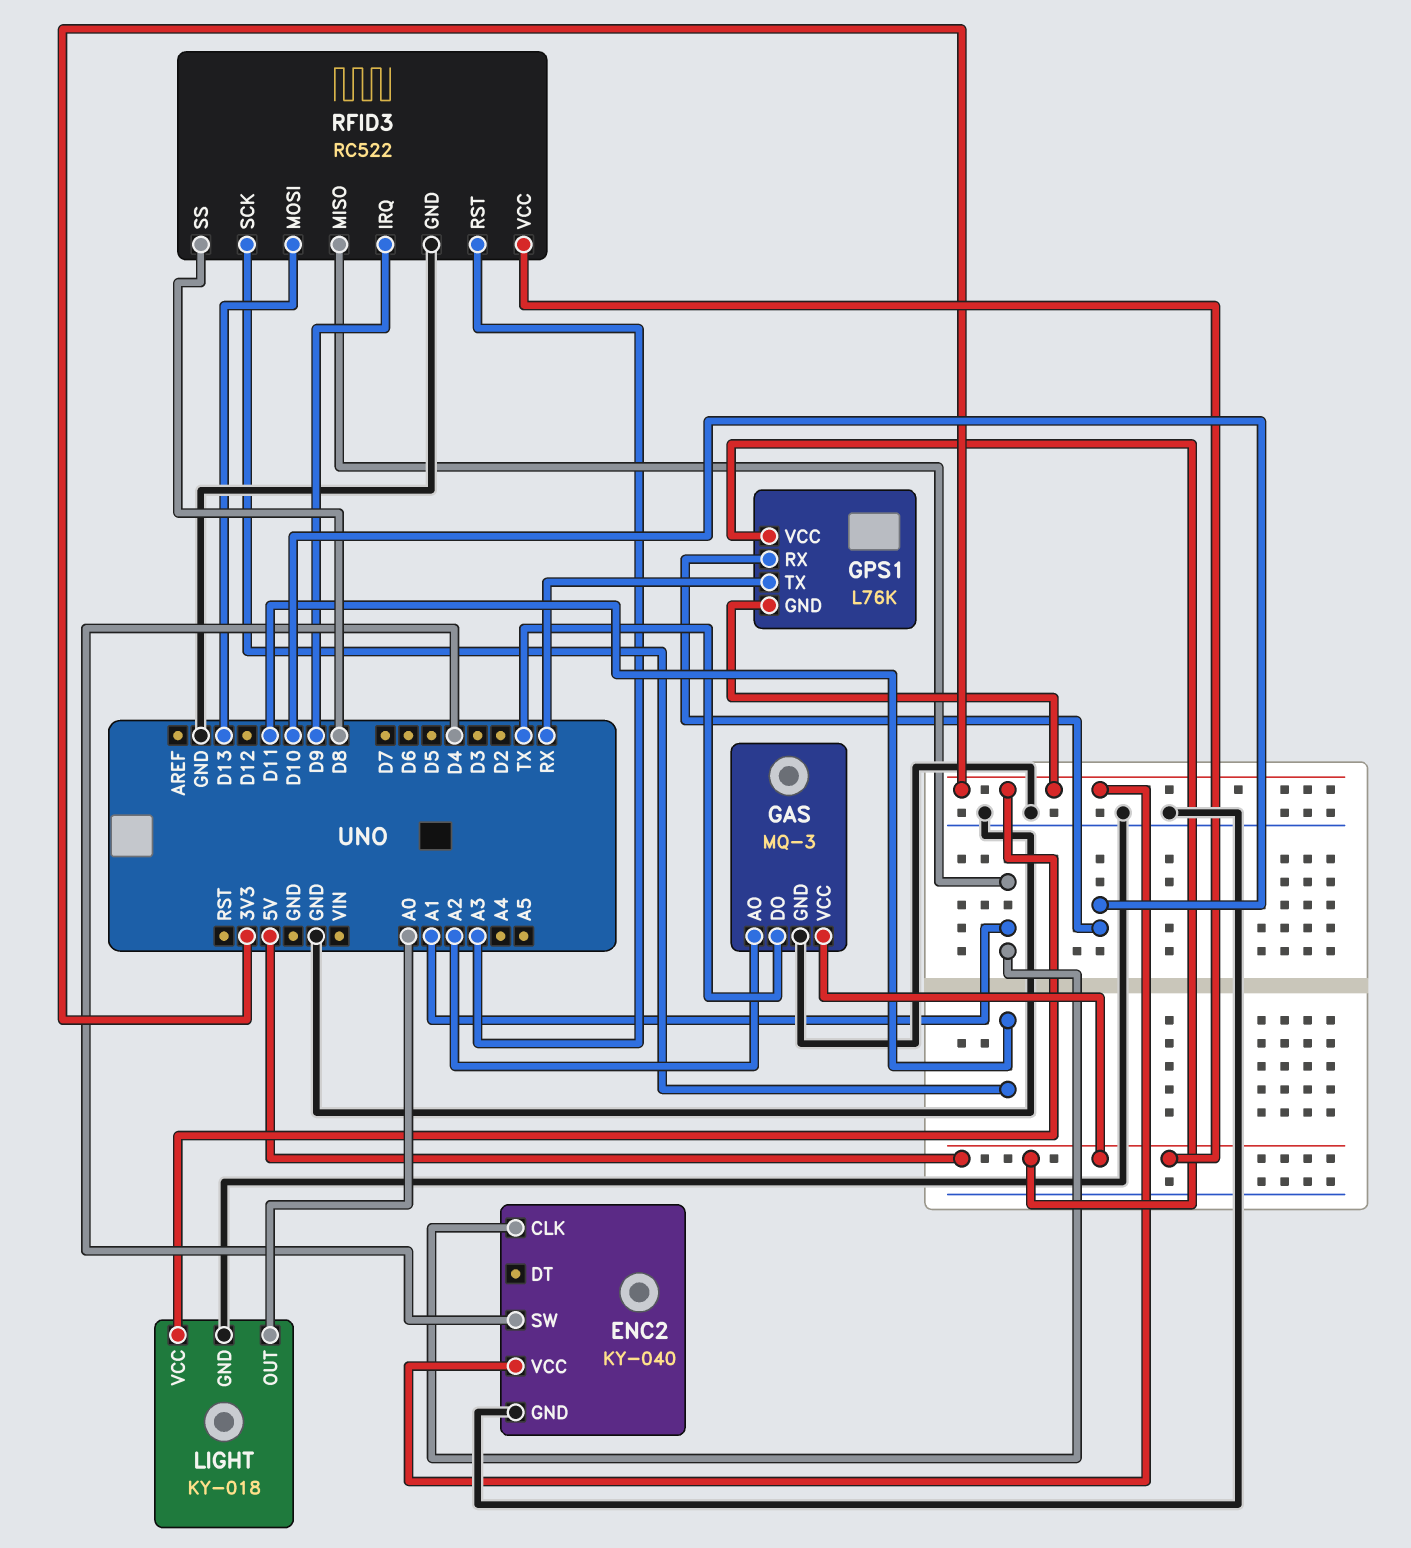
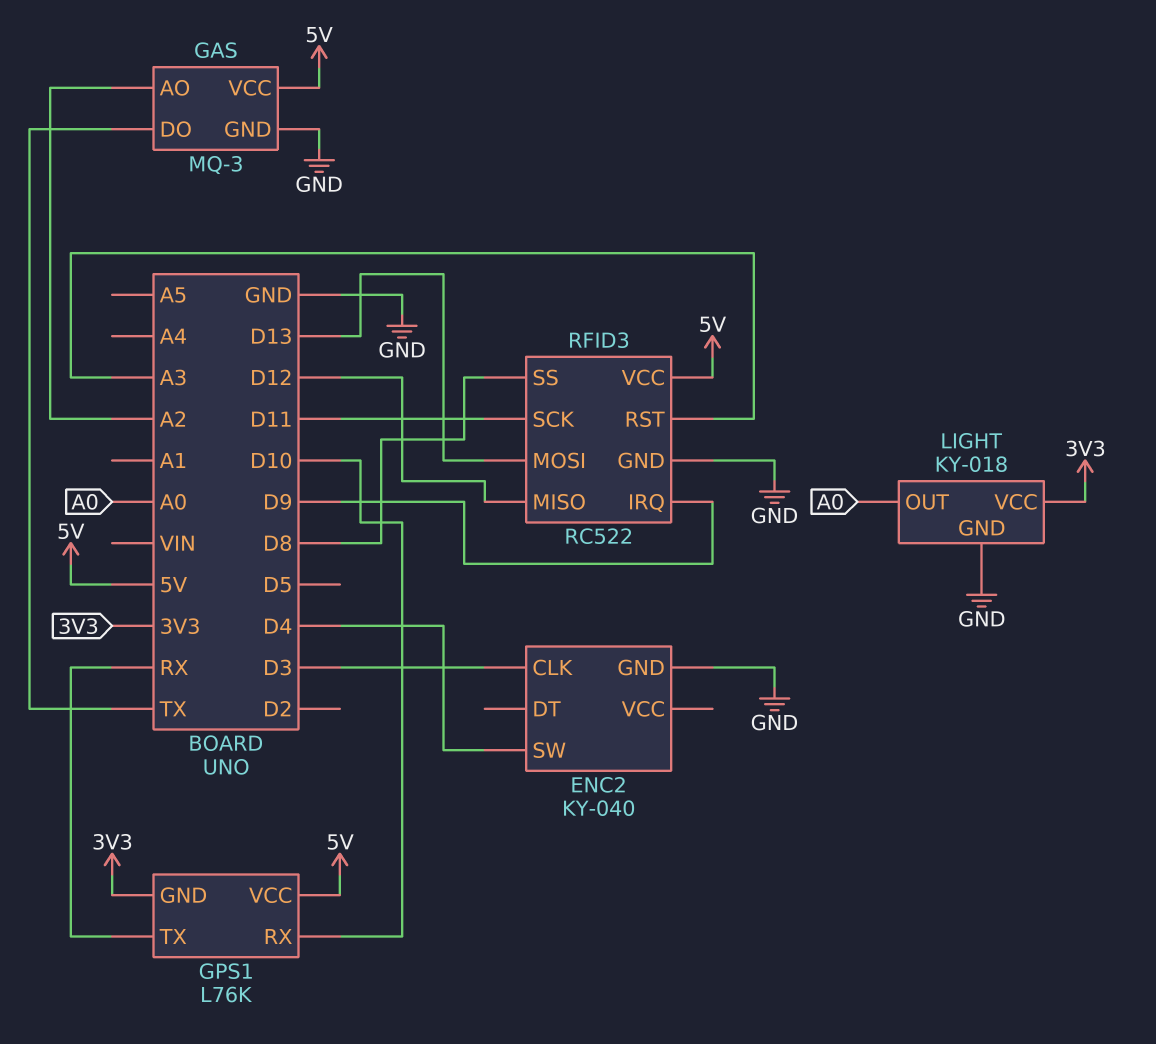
ENC2 pin CLK: A1 -> D3
ENC2 pin VCC: 3V3 -> none
RFID3 pin MISO: A1 -> D12

